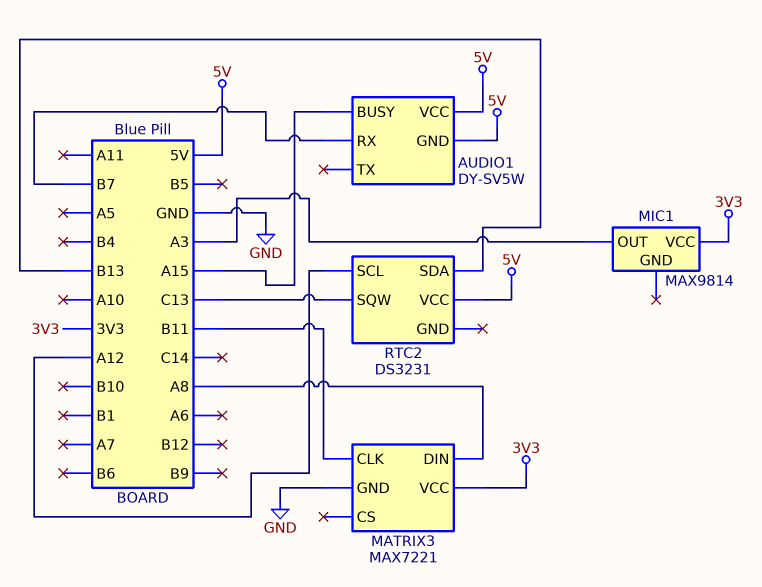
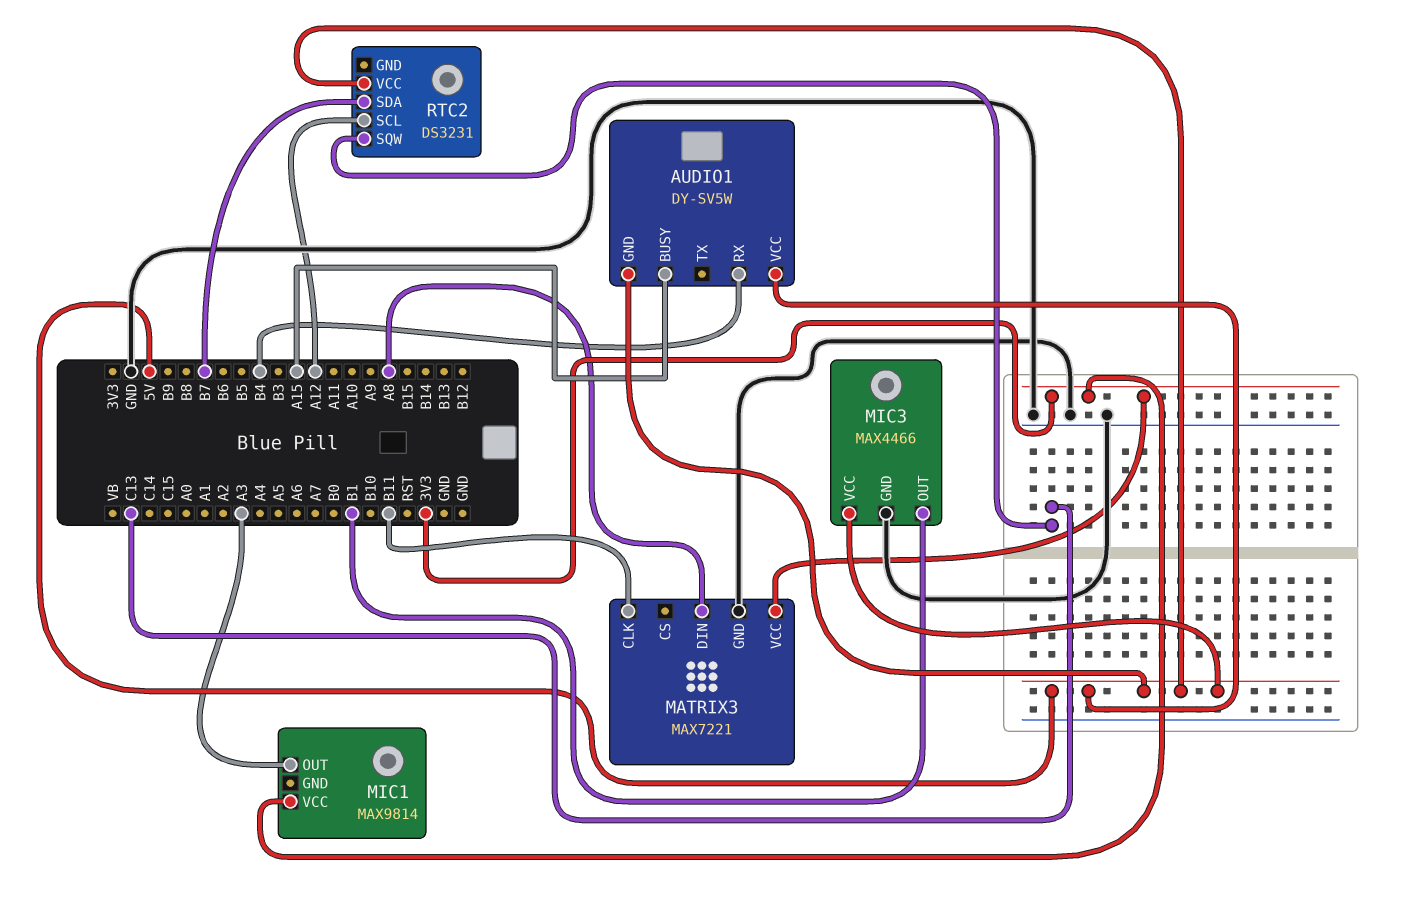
AUDIO1 pin RX: B7 -> B4
MIC3: none -> MAX4466
MIC3 pin GND: none -> GND
MIC3 pin OUT: none -> B1
MIC3 pin VCC: none -> 5V
RTC2 pin SDA: B13 -> B7

